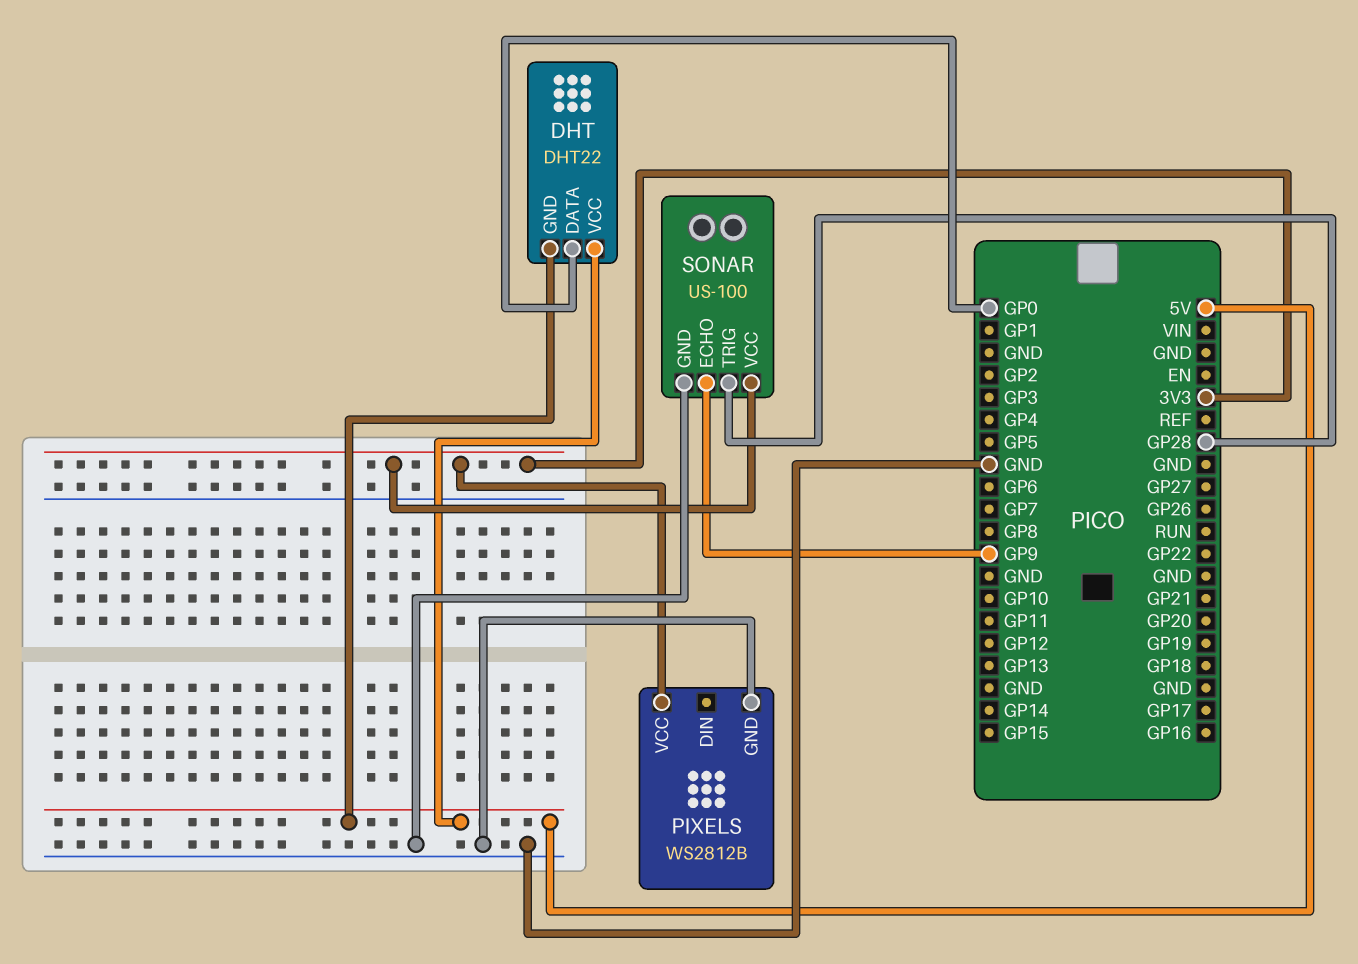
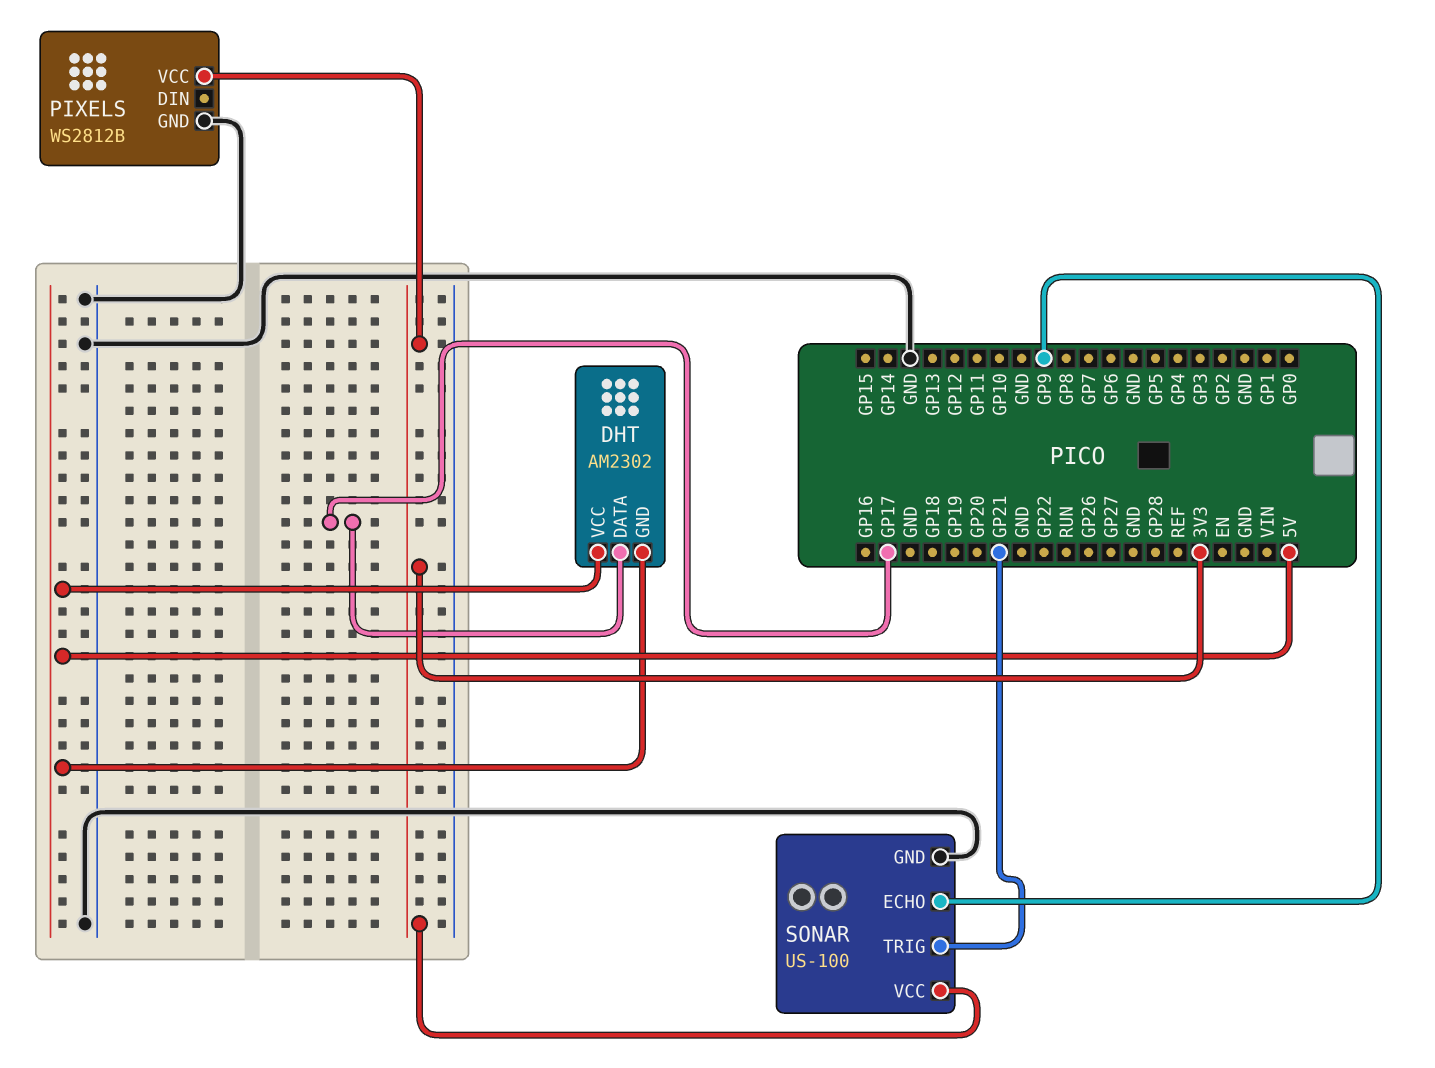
DHT: DHT22 -> AM2302
DHT pin DATA: GP0 -> GP17
SONAR pin TRIG: GP28 -> GP21

